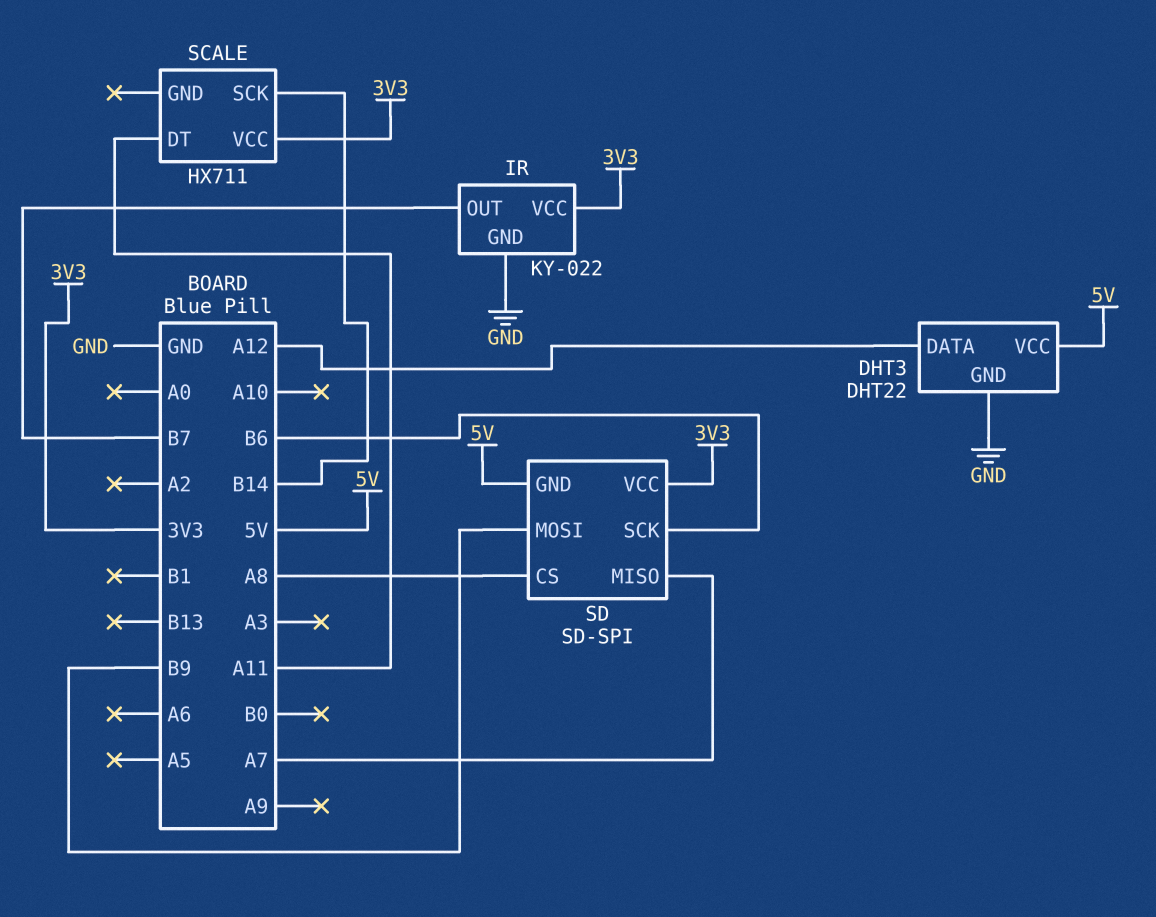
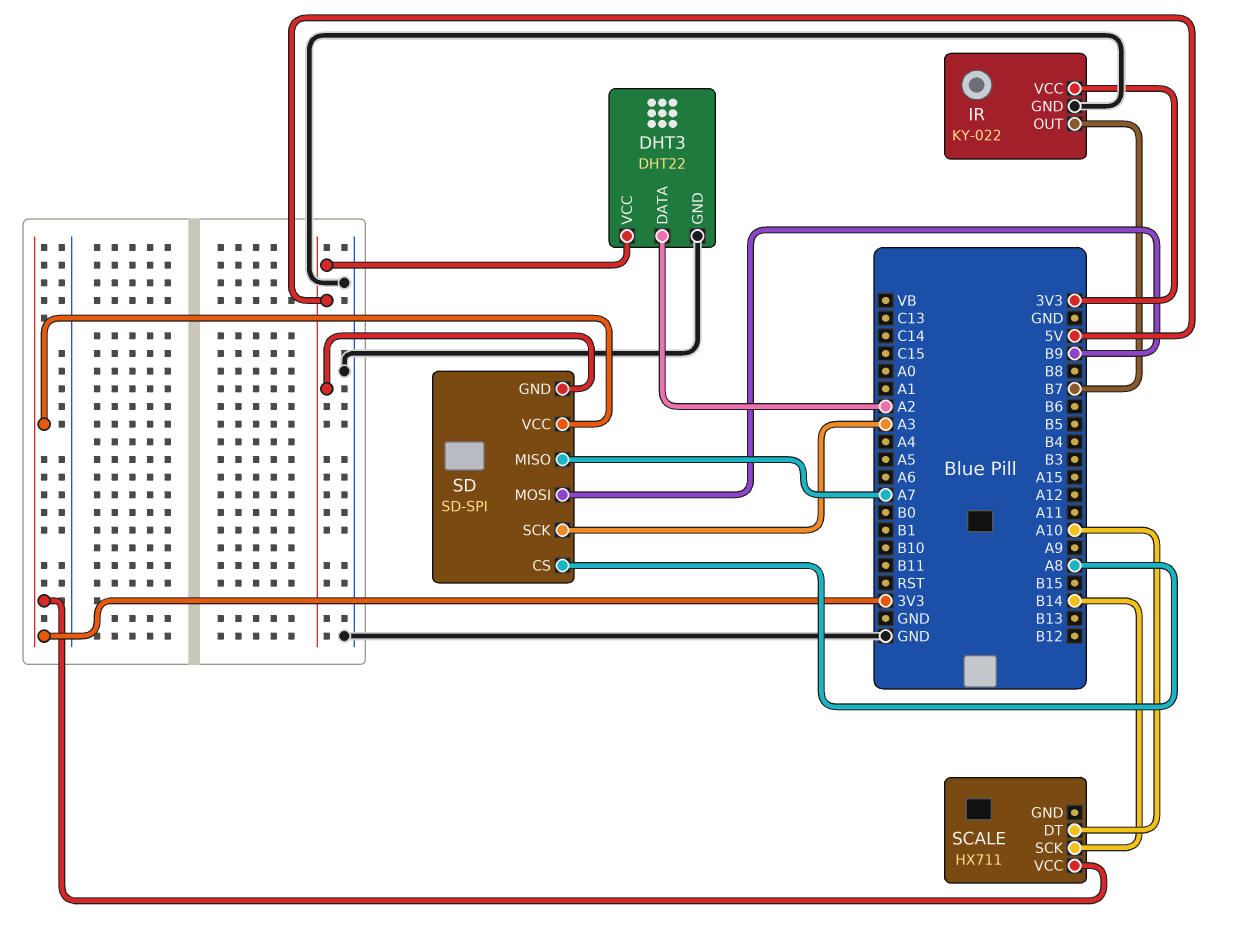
DHT3 pin DATA: A12 -> A2
SCALE pin DT: A11 -> A10
SD pin SCK: B6 -> A3

